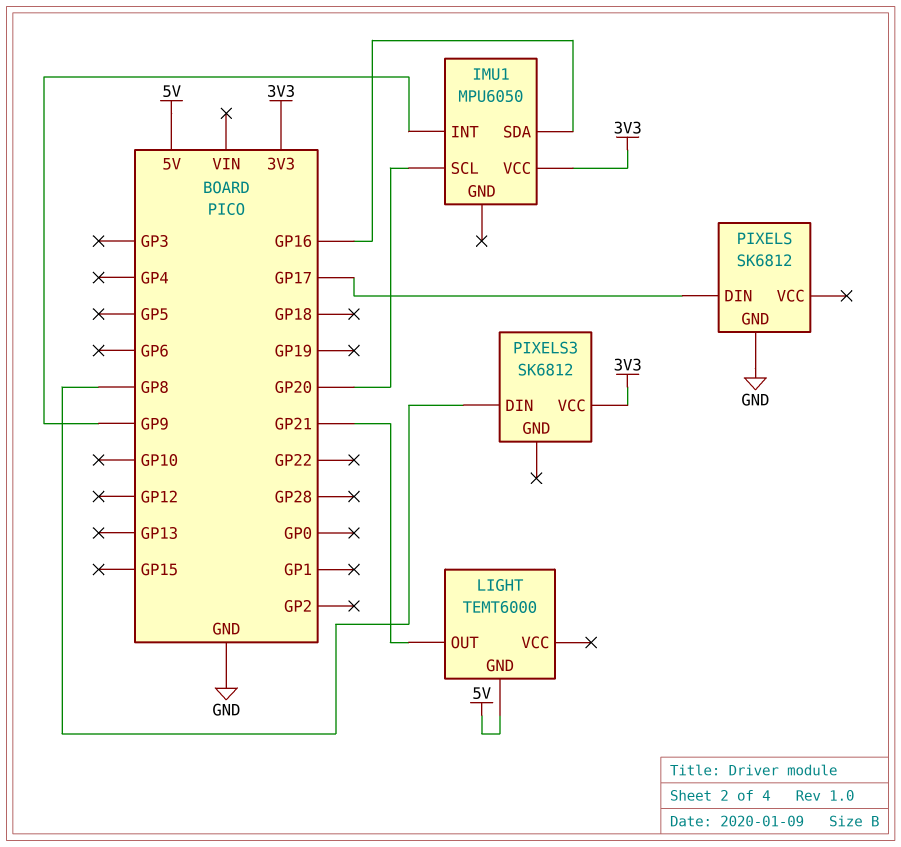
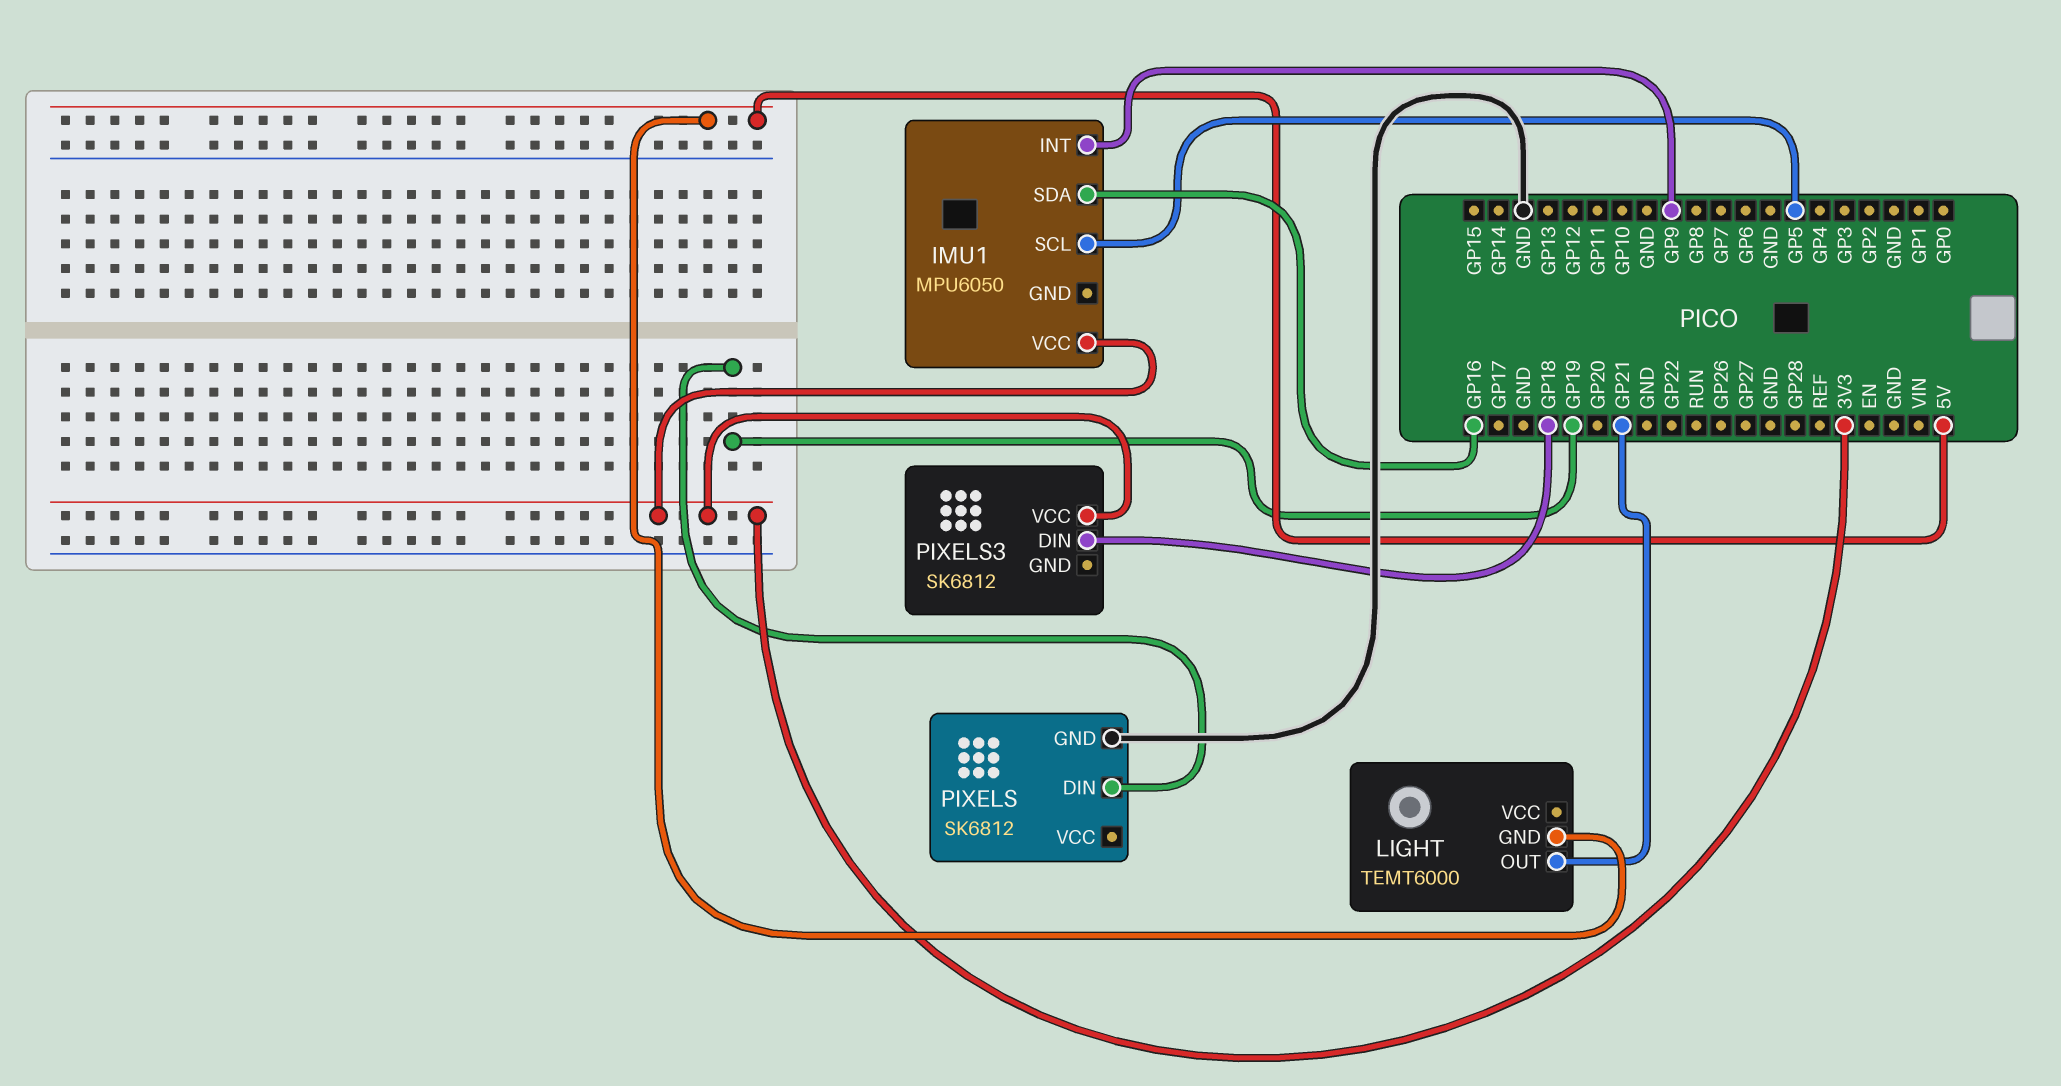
IMU1 pin SCL: GP20 -> GP5
PIXELS pin DIN: GP17 -> GP19
PIXELS3 pin DIN: GP8 -> GP18

